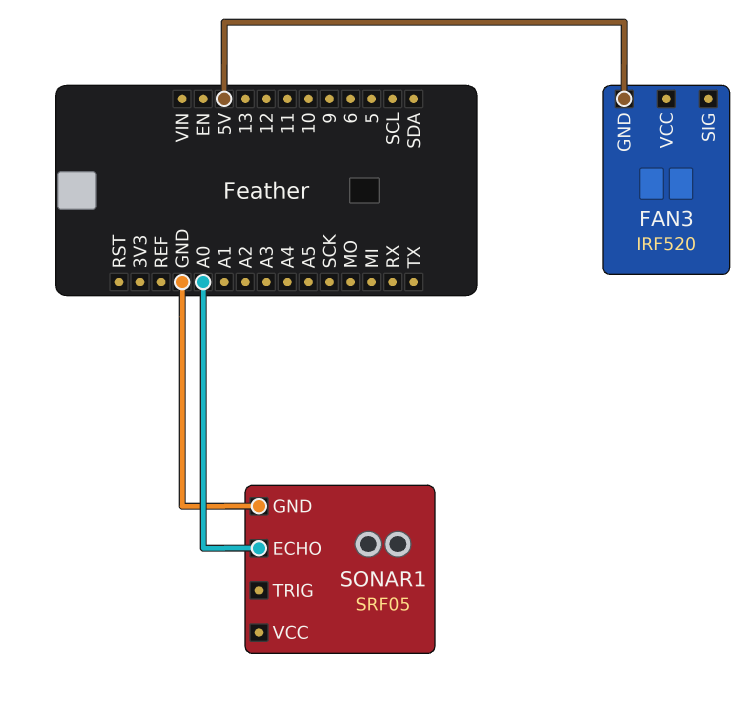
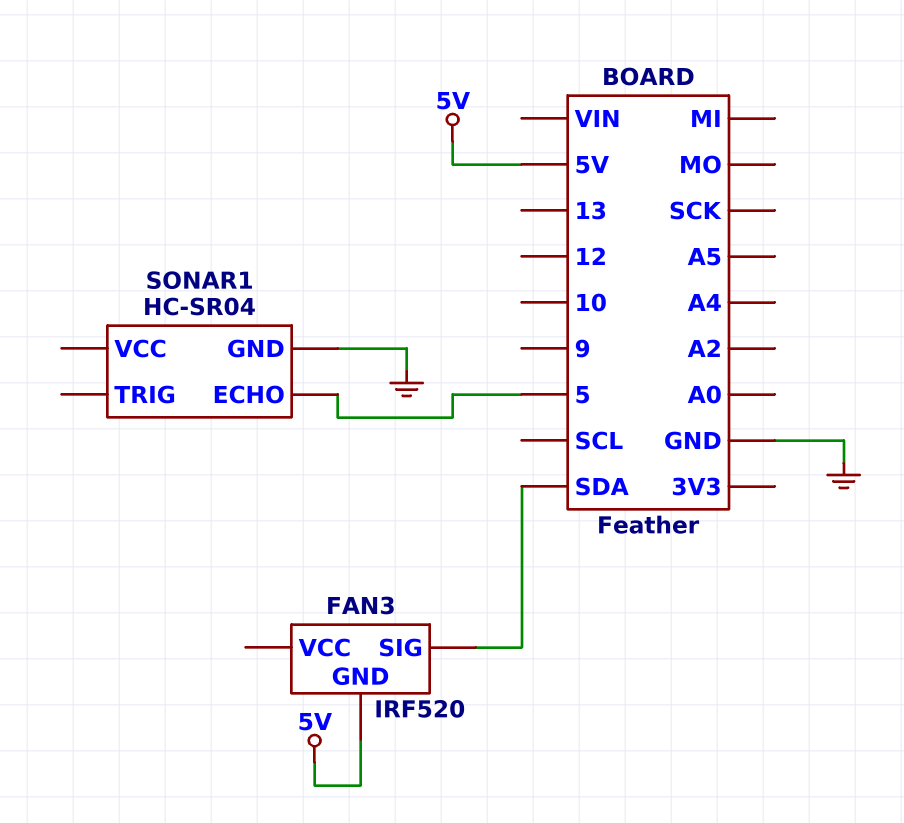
FAN3 pin SIG: none -> SDA
SONAR1: SRF05 -> HC-SR04
SONAR1 pin ECHO: A0 -> 5

